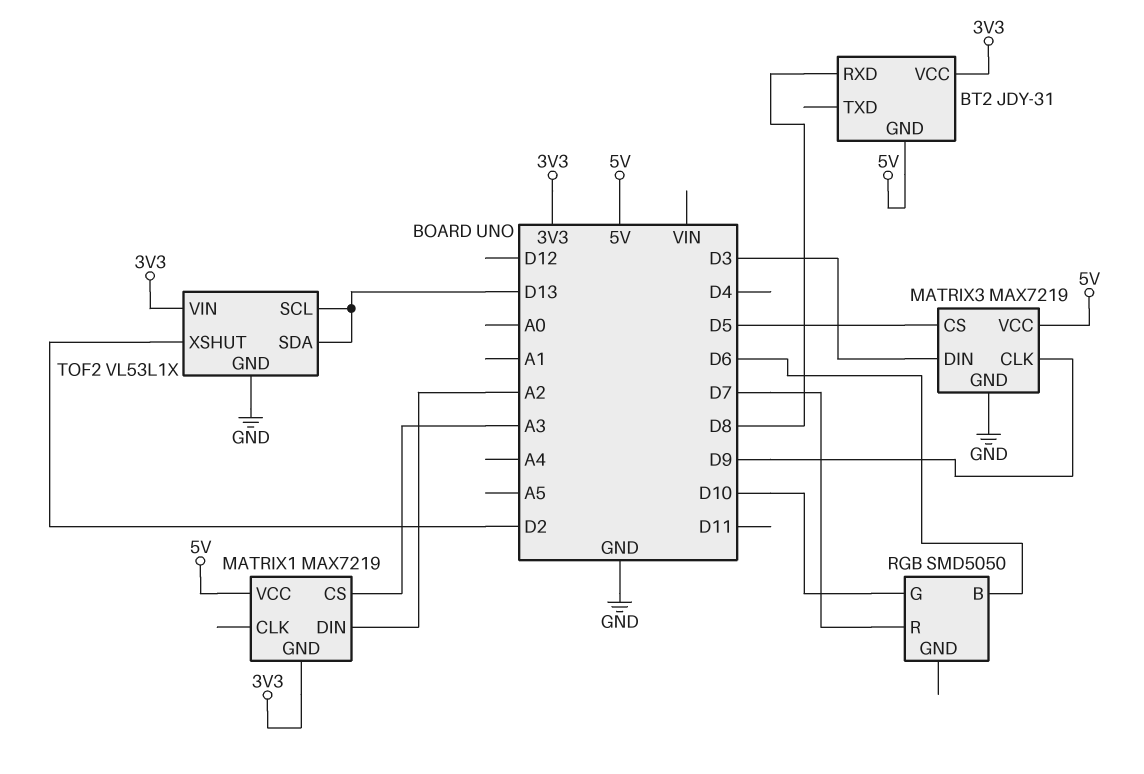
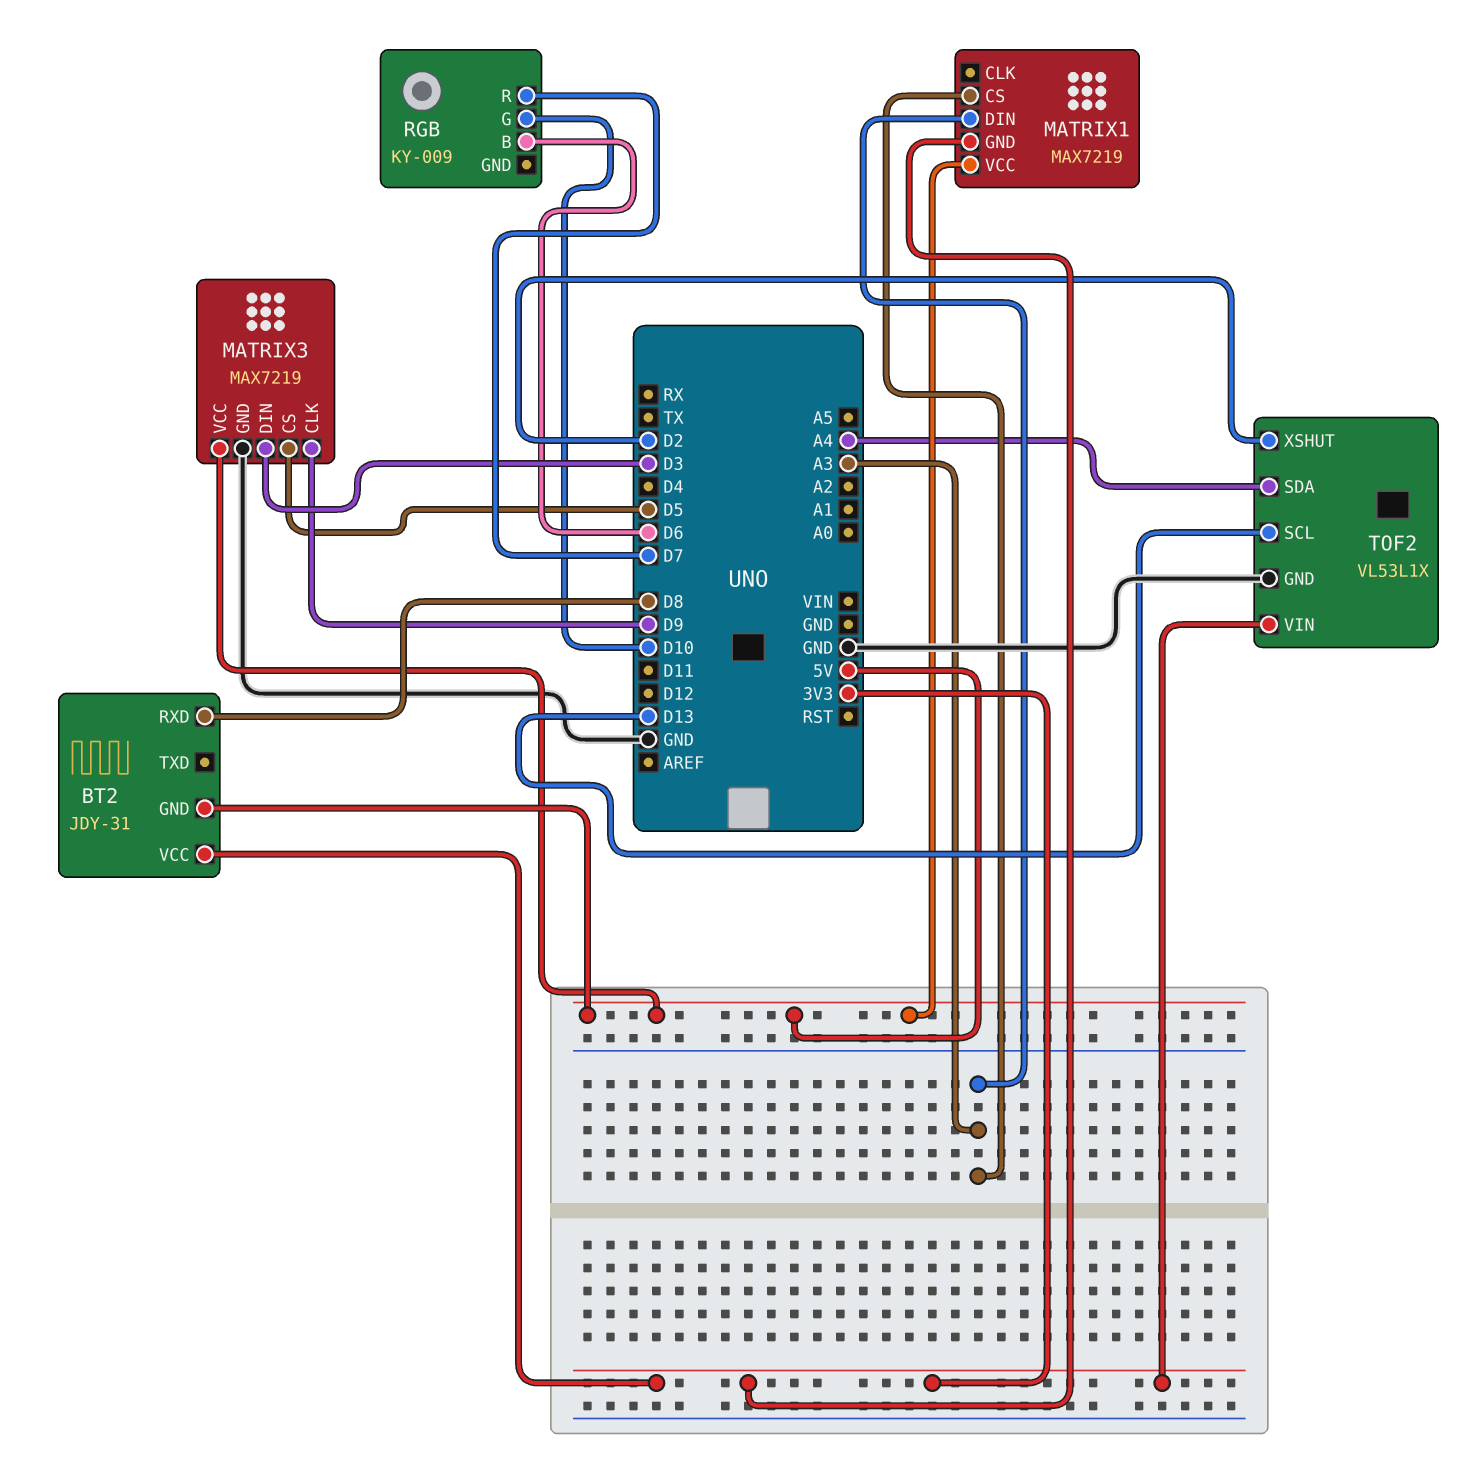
MATRIX1 pin DIN: A2 -> A3
RGB: SMD5050 -> KY-009
TOF2 pin SDA: D13 -> A4

